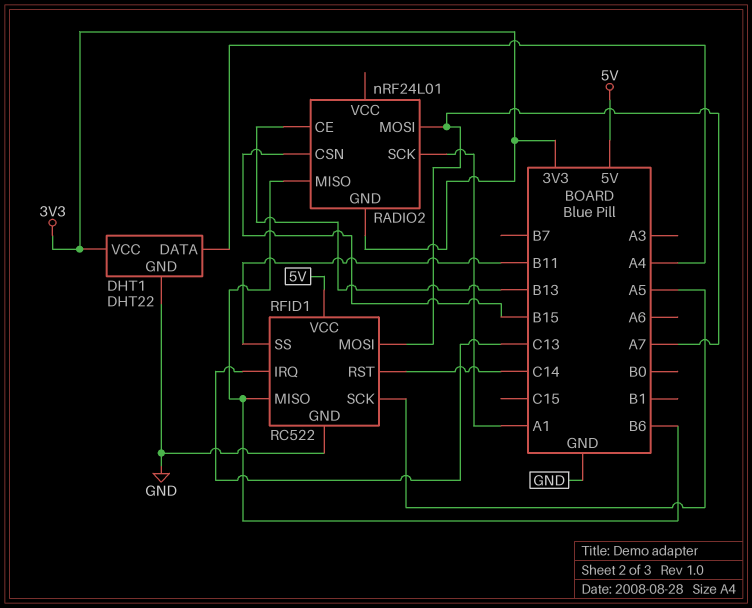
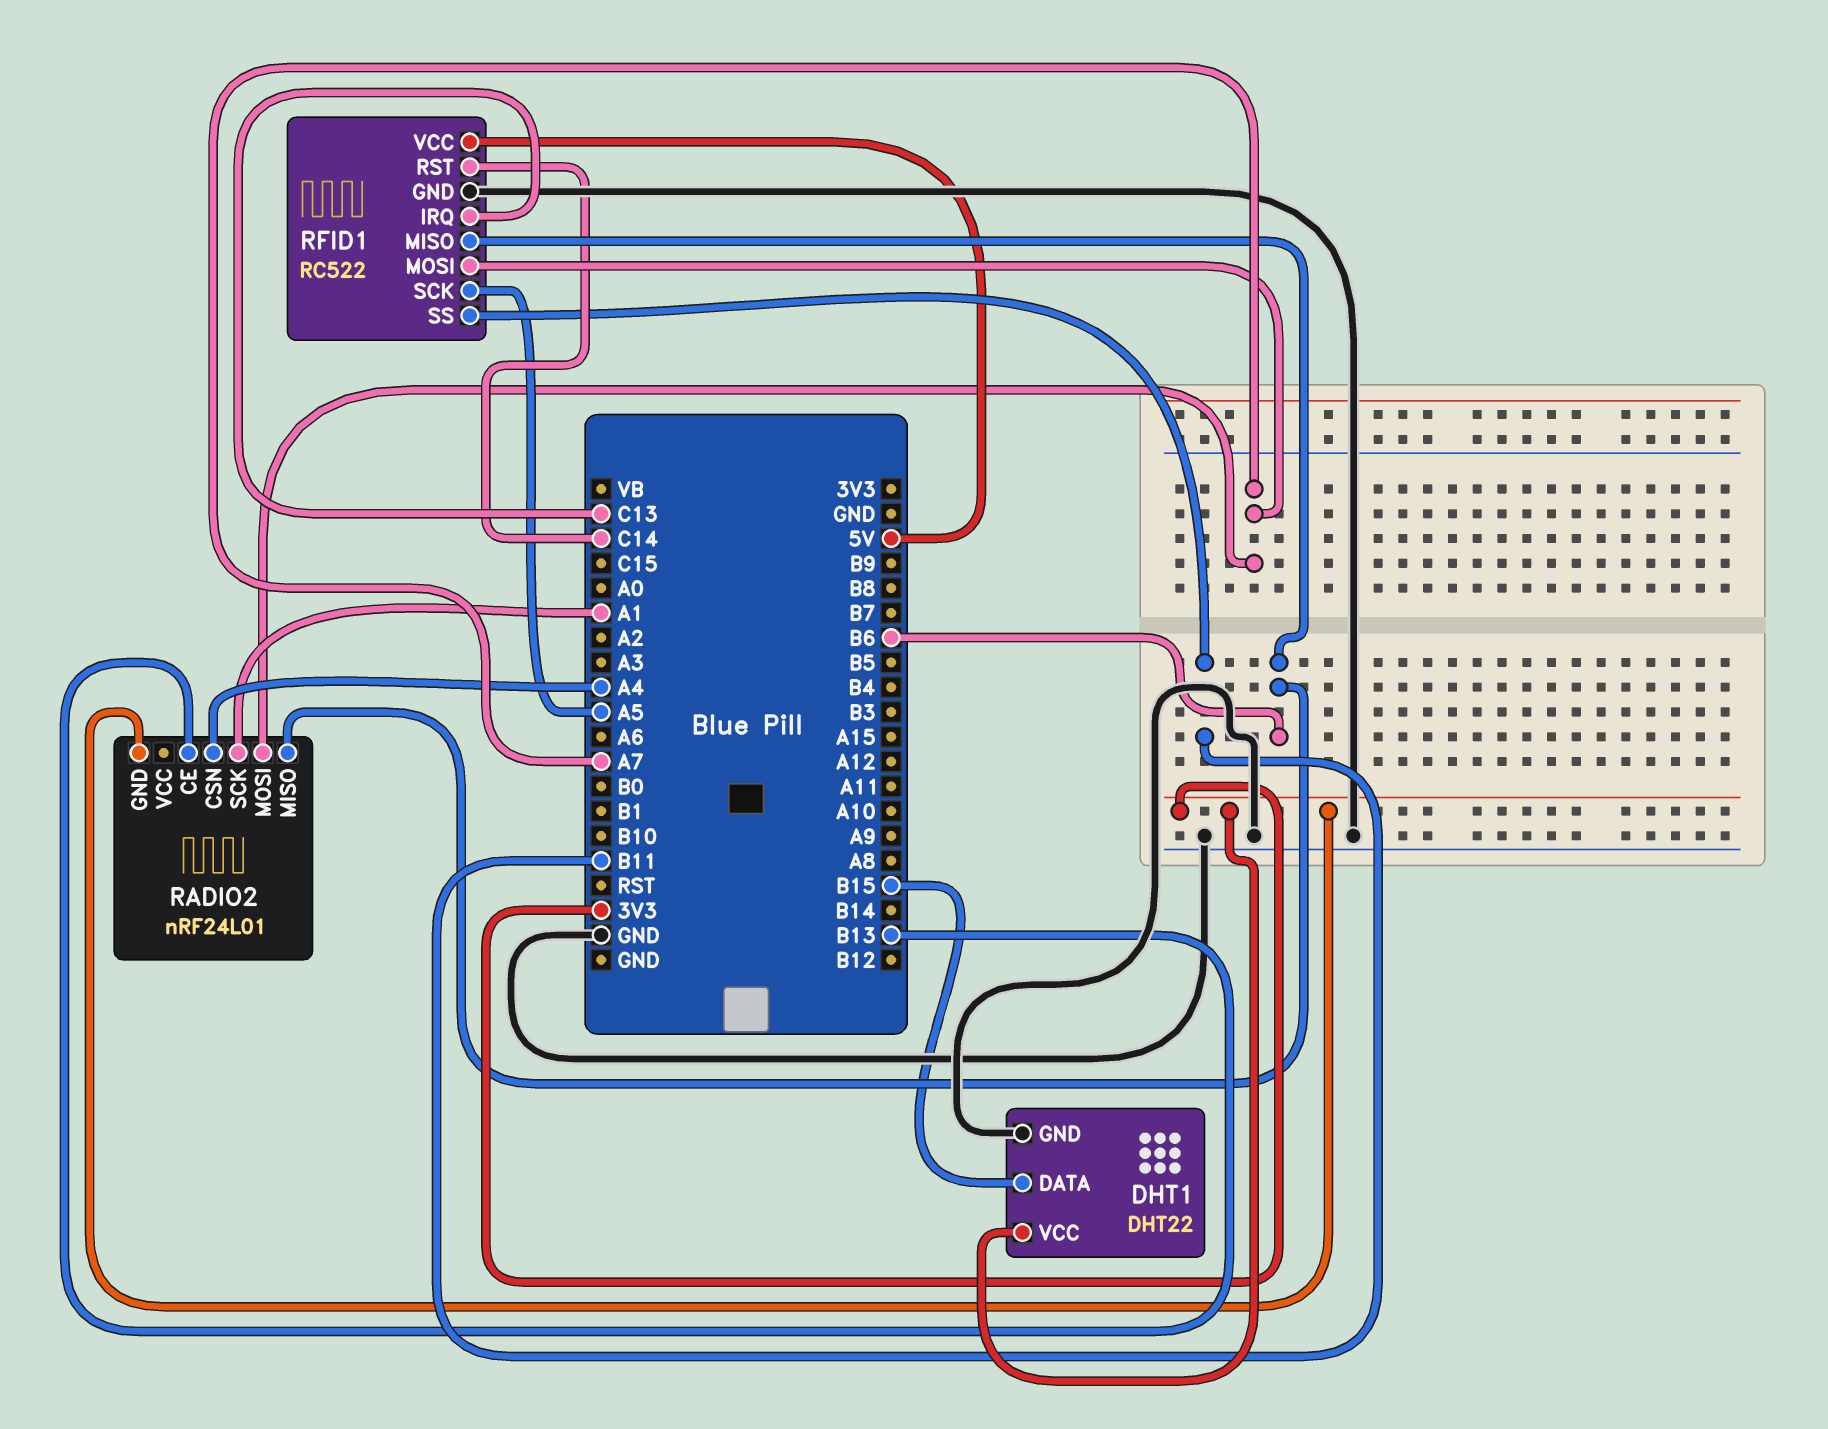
DHT1 pin DATA: A4 -> B15
RADIO2 pin CSN: B15 -> A4

